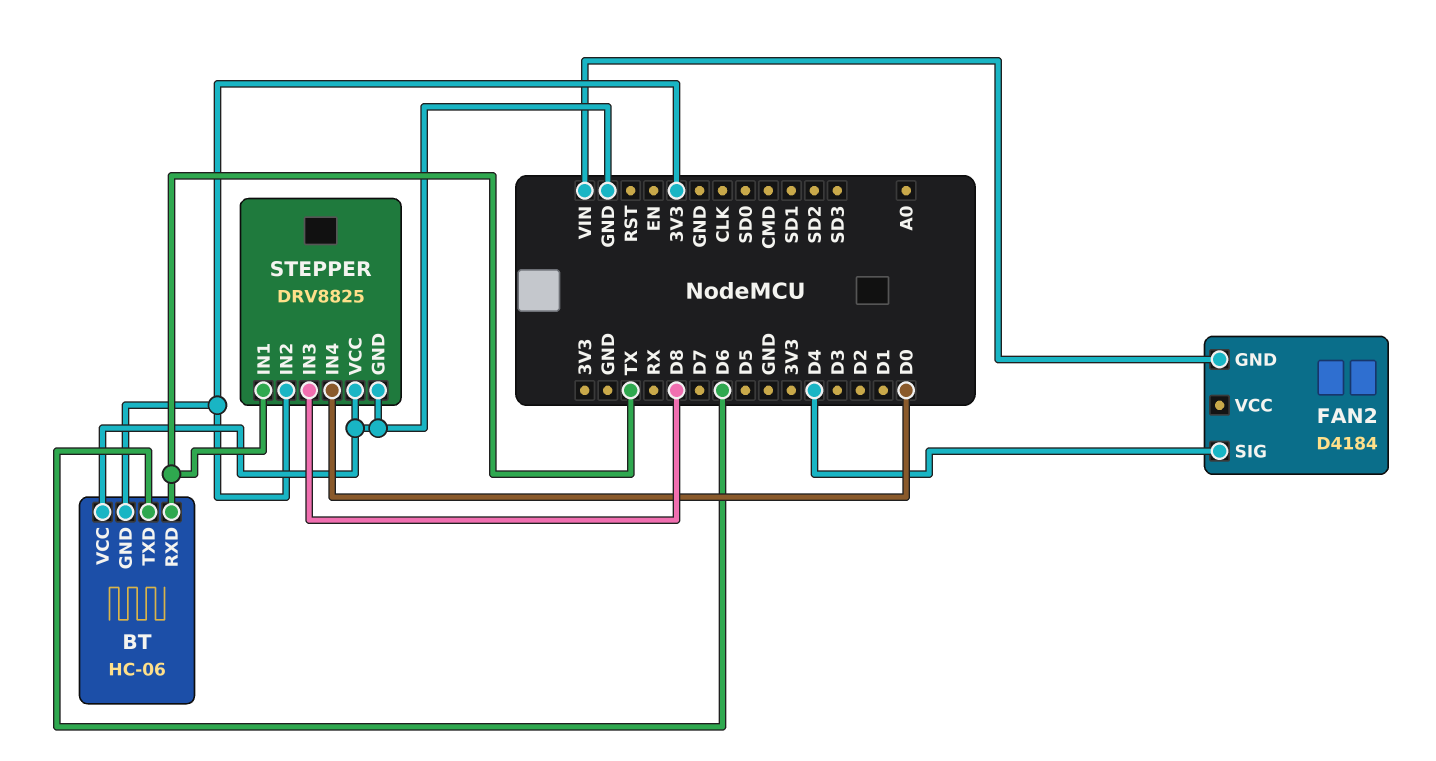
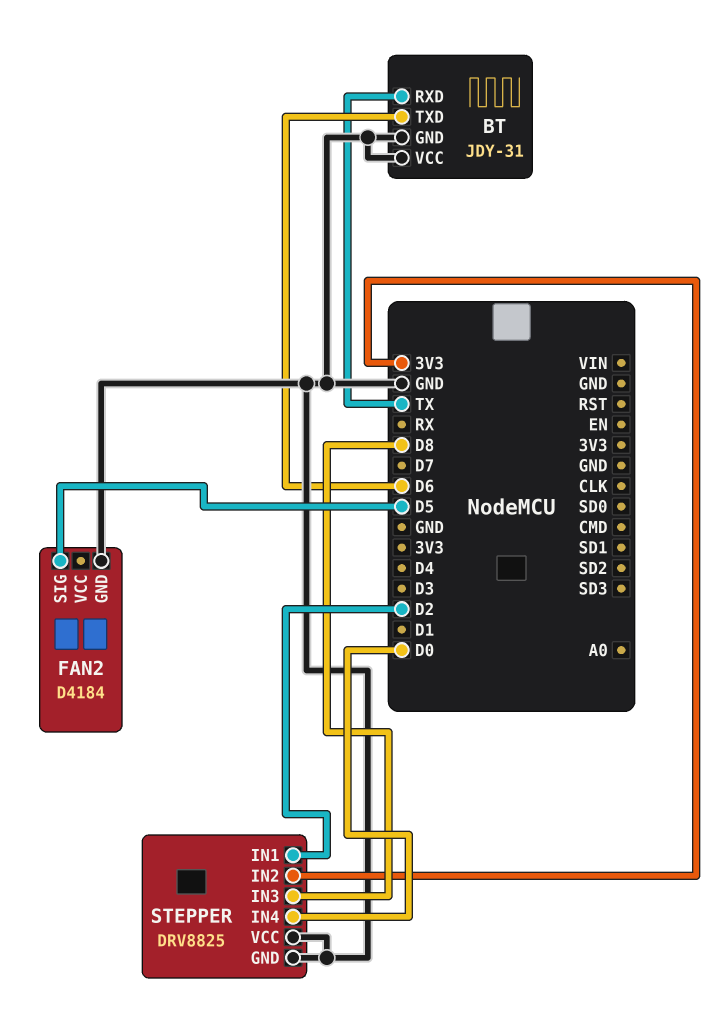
BT: HC-06 -> JDY-31
BT pin GND: 3V3 -> GND
FAN2 pin GND: VIN -> GND
FAN2 pin SIG: D4 -> D5
STEPPER pin IN1: TX -> D2

